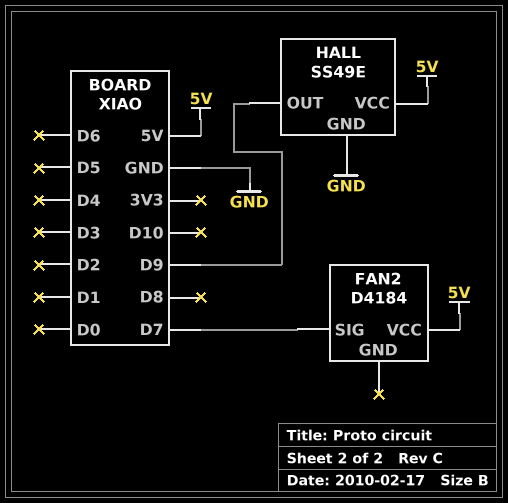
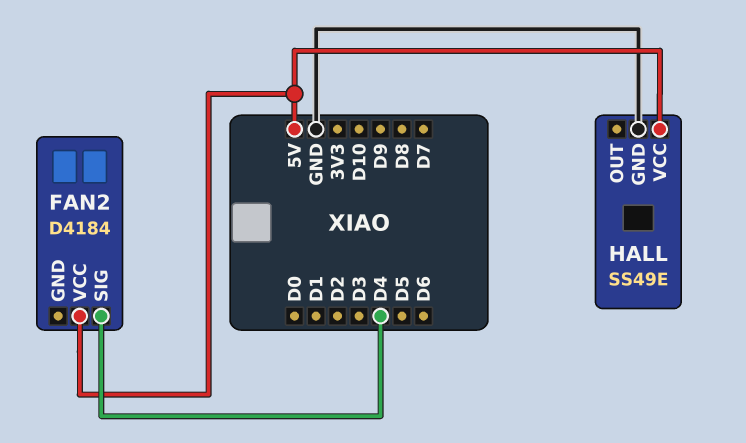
FAN2 pin SIG: D7 -> D4
HALL pin OUT: D9 -> none

